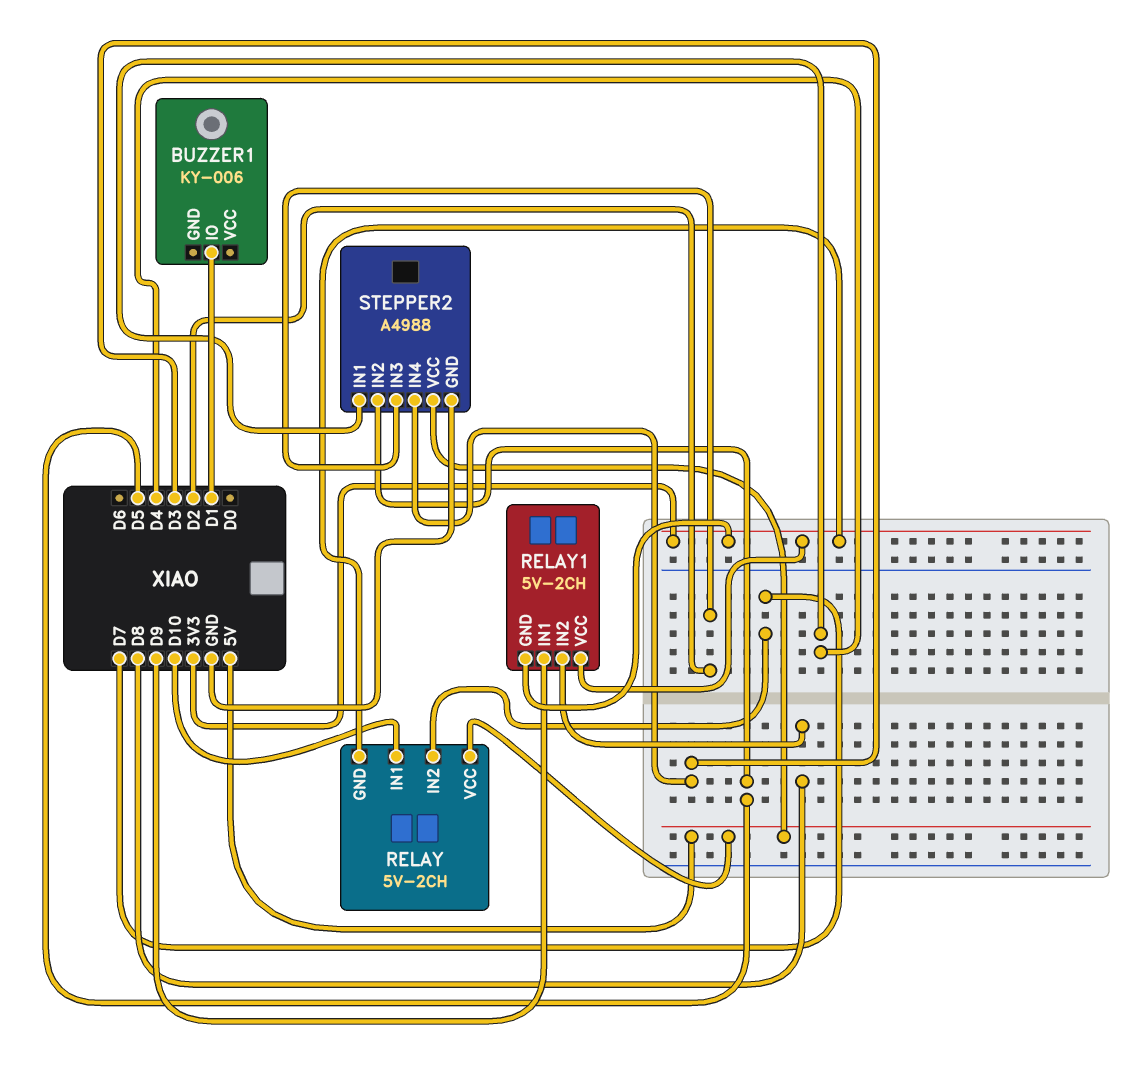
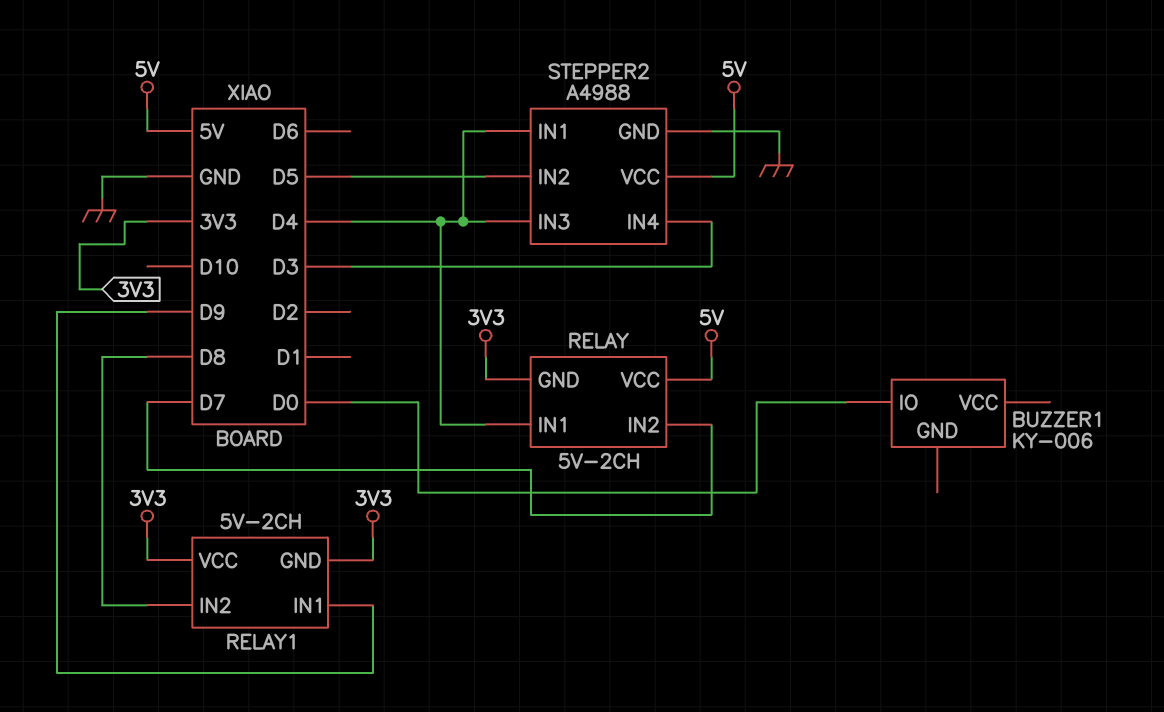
BUZZER1 pin IO: D1 -> D0
RELAY pin IN1: D10 -> D4
STEPPER2 pin IN3: D2 -> D4

